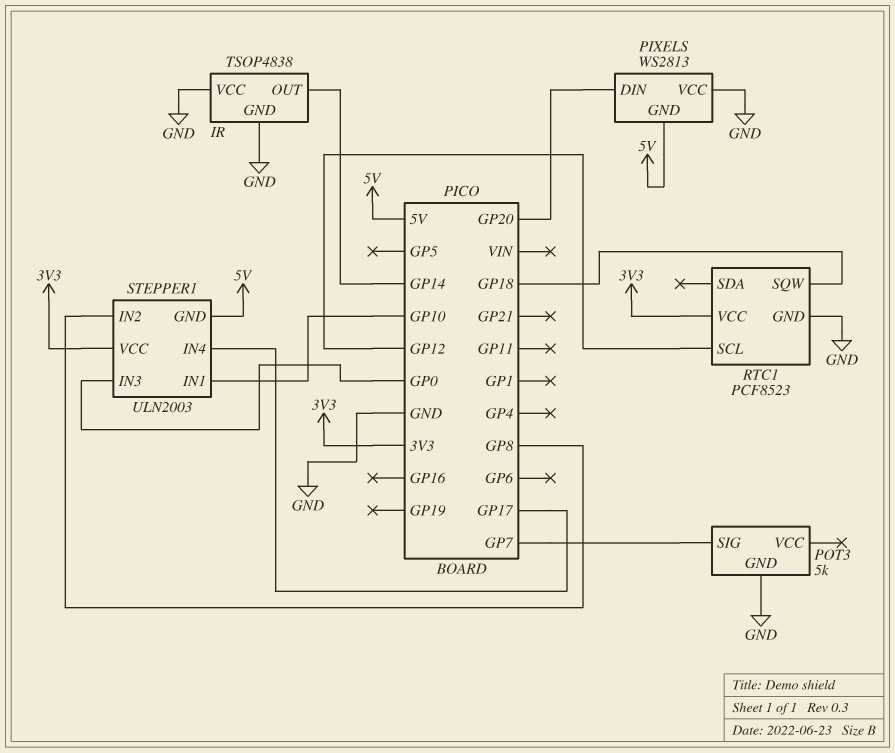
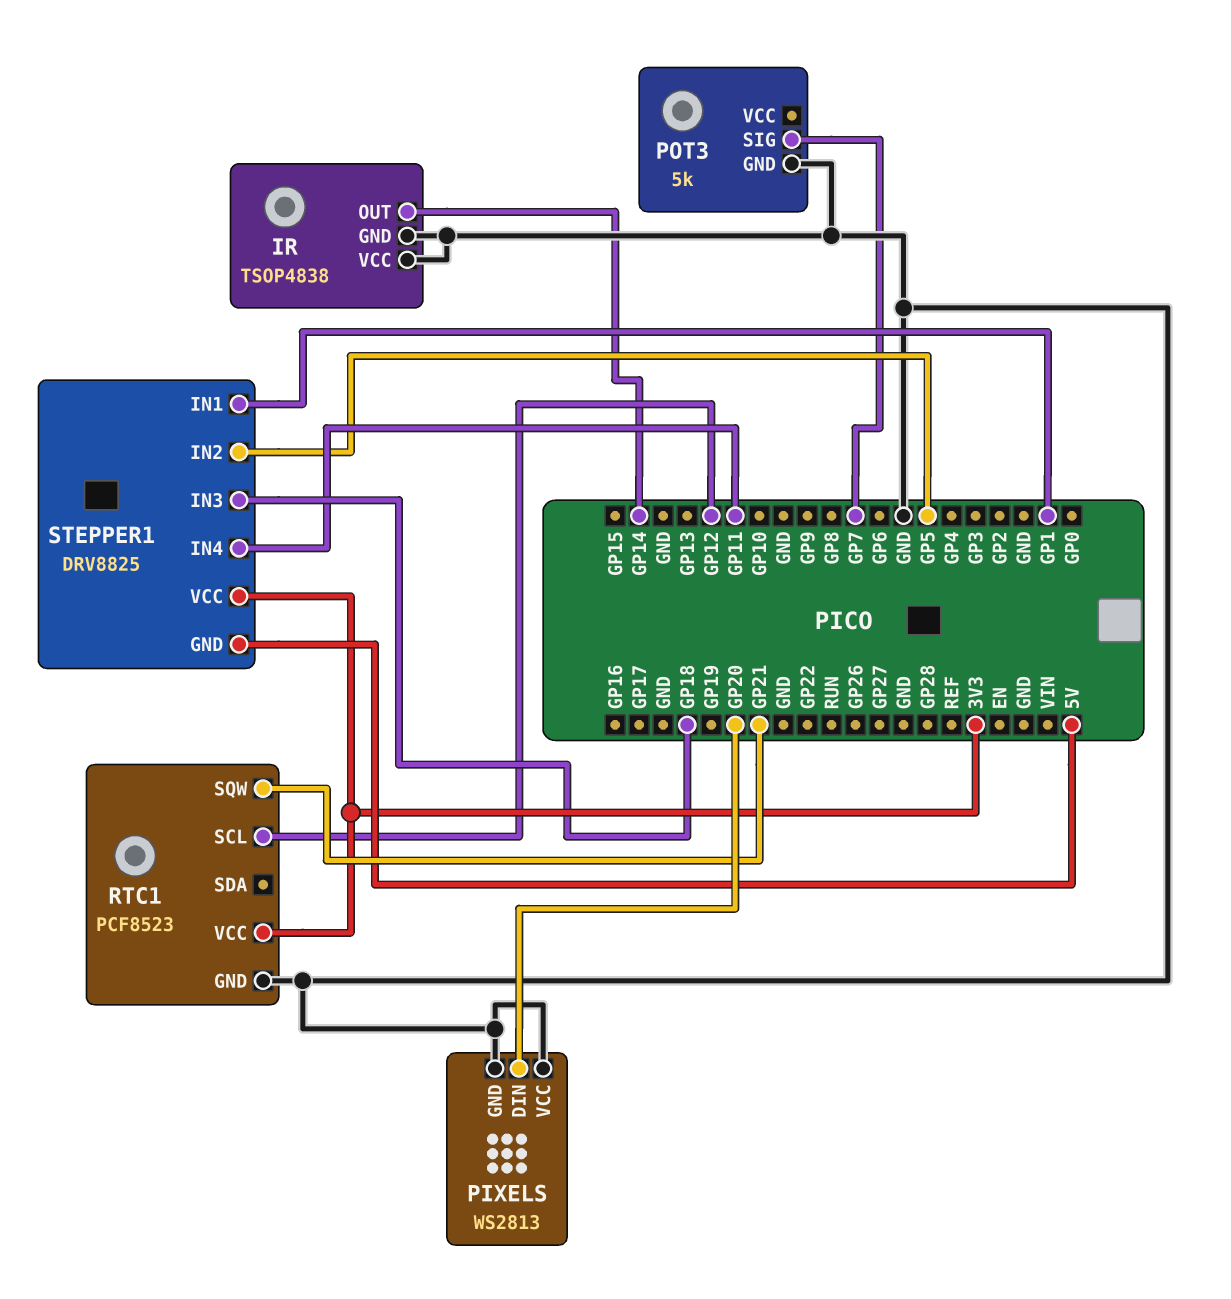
PIXELS pin GND: 5V -> GND
RTC1 pin SQW: GP18 -> GP21
STEPPER1: ULN2003 -> DRV8825
STEPPER1 pin IN1: GP10 -> GP1
STEPPER1 pin IN2: GP8 -> GP5
STEPPER1 pin IN3: GP0 -> GP18
STEPPER1 pin IN4: GP17 -> GP11

